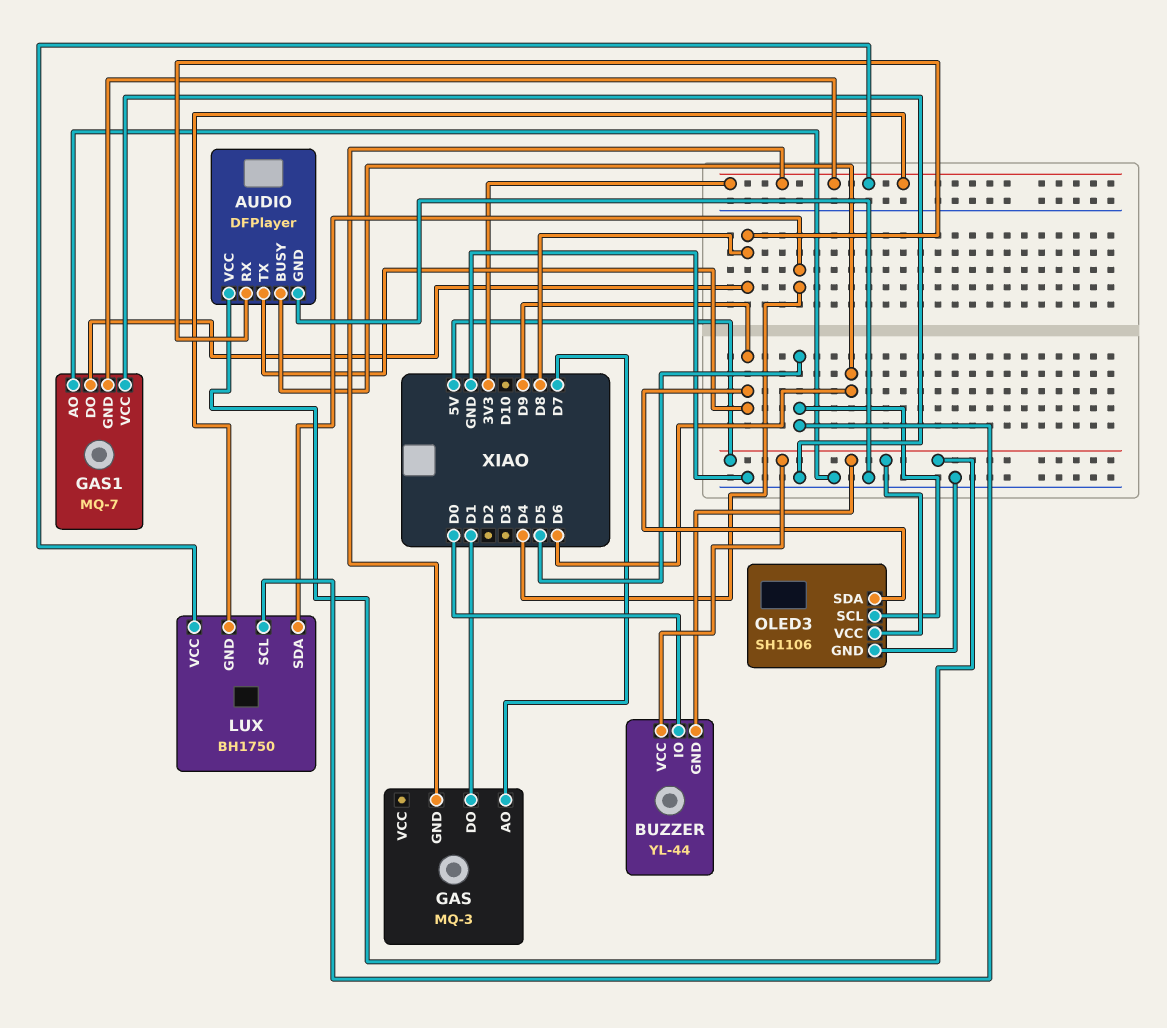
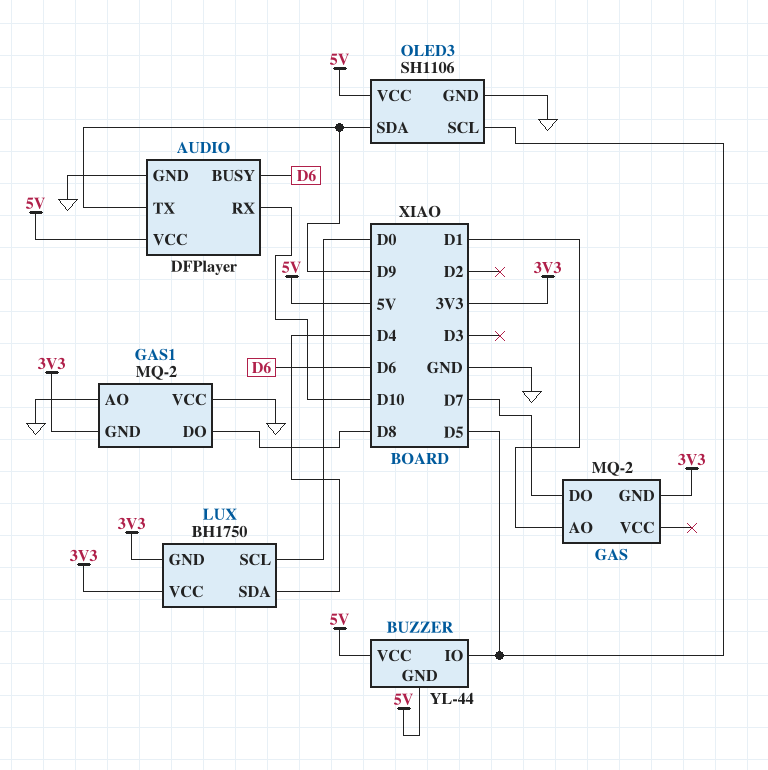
AUDIO pin RX: D8 -> D10
BUZZER pin IO: D0 -> D5
GAS: MQ-3 -> MQ-2
GAS pin AO: D7 -> D1
GAS pin DO: D1 -> D7
GAS1: MQ-7 -> MQ-2
LUX pin SCL: D5 -> D0

